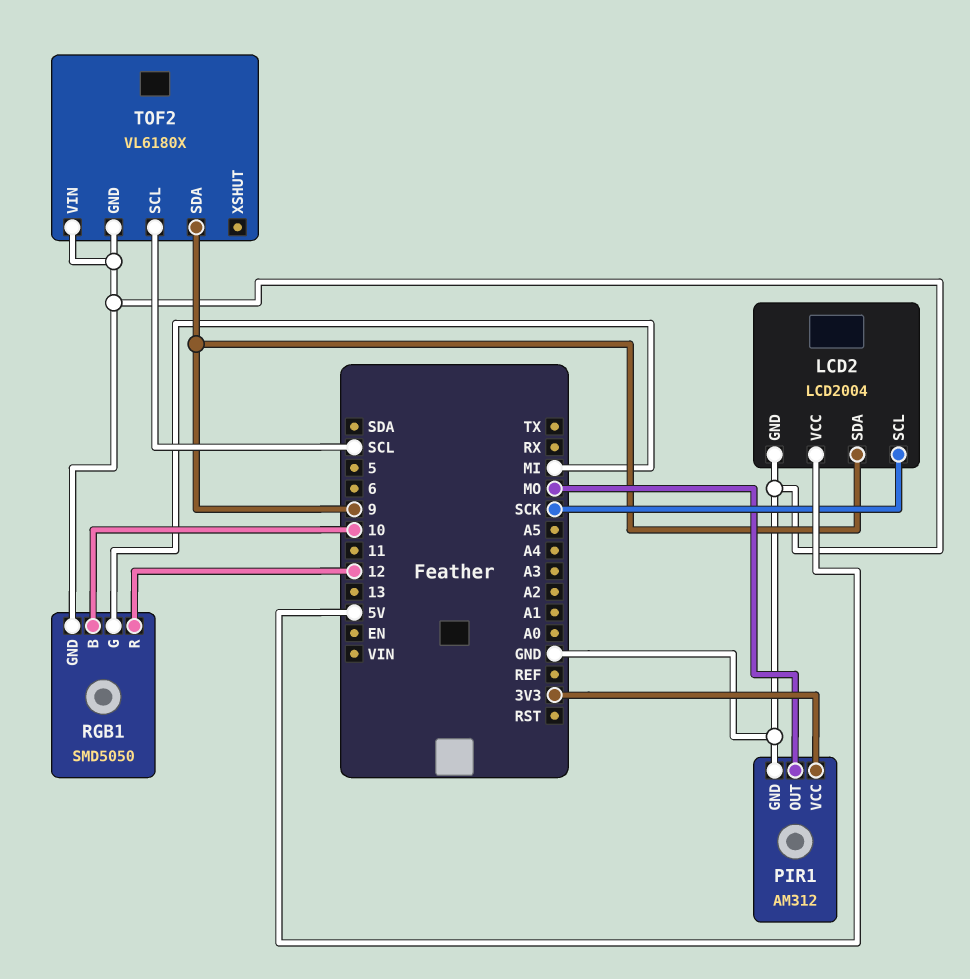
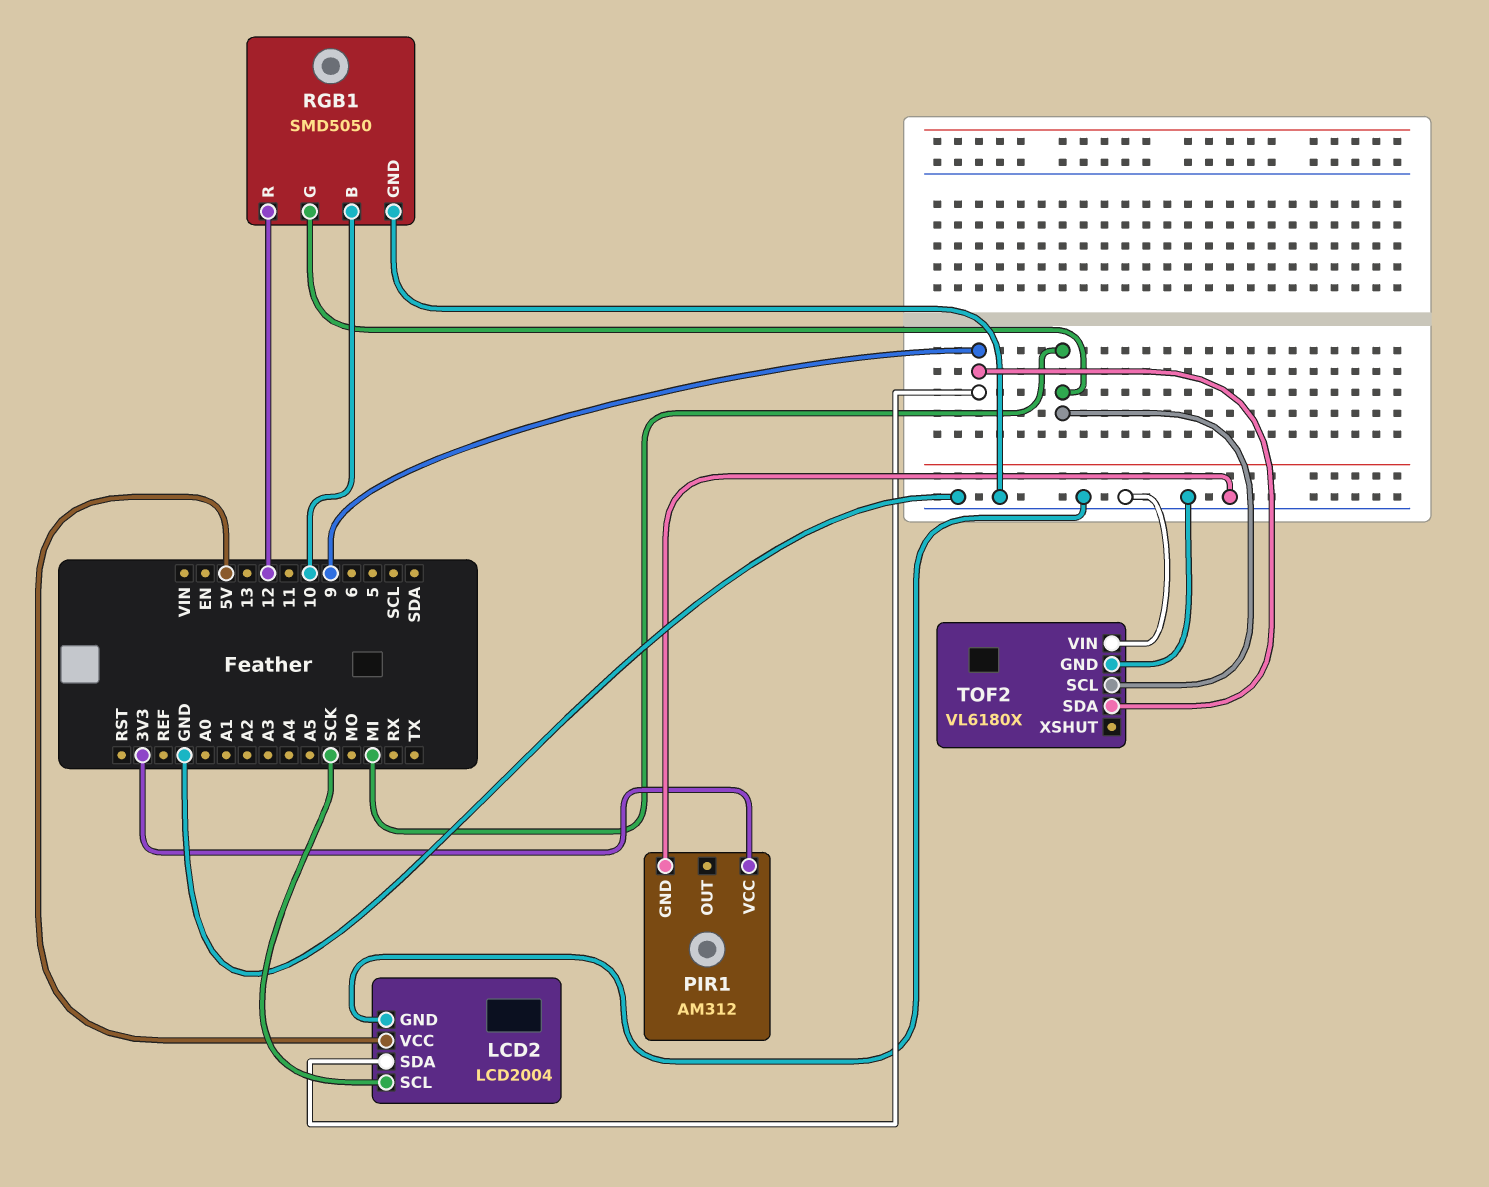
PIR1 pin OUT: MO -> none
TOF2 pin SCL: SCL -> MI

